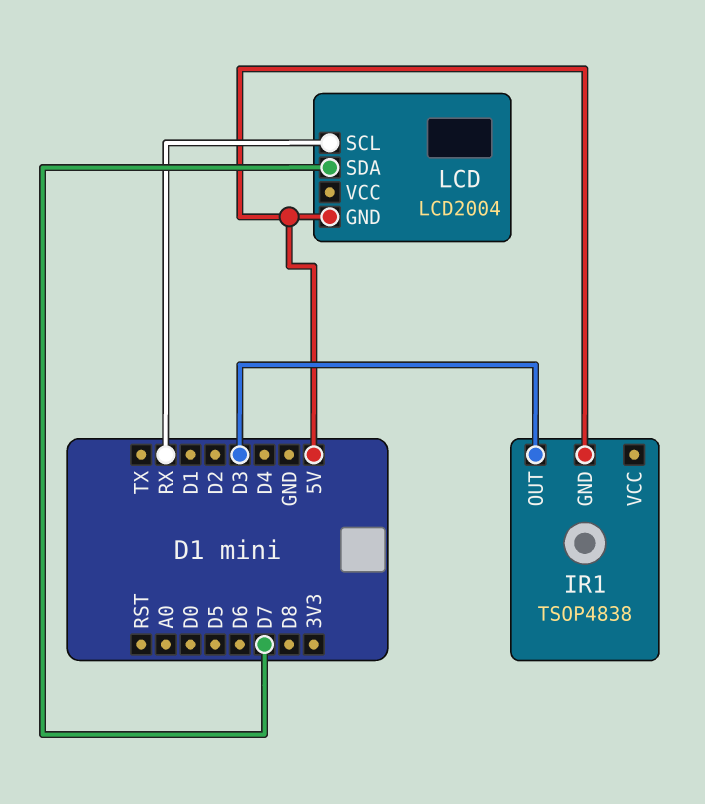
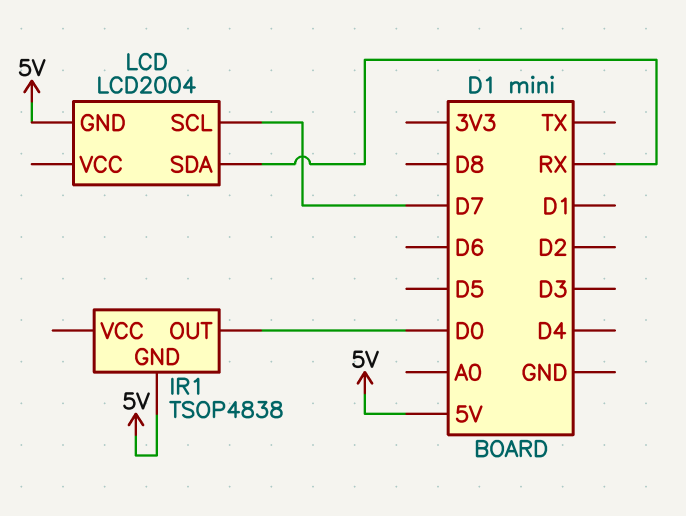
IR1 pin OUT: D3 -> D0
LCD pin SCL: RX -> D7
LCD pin SDA: D7 -> RX

